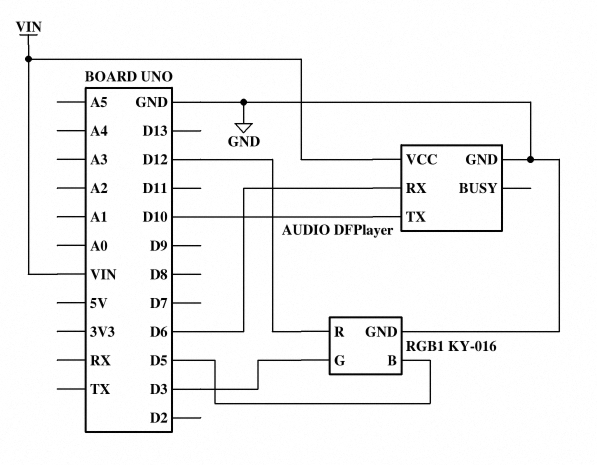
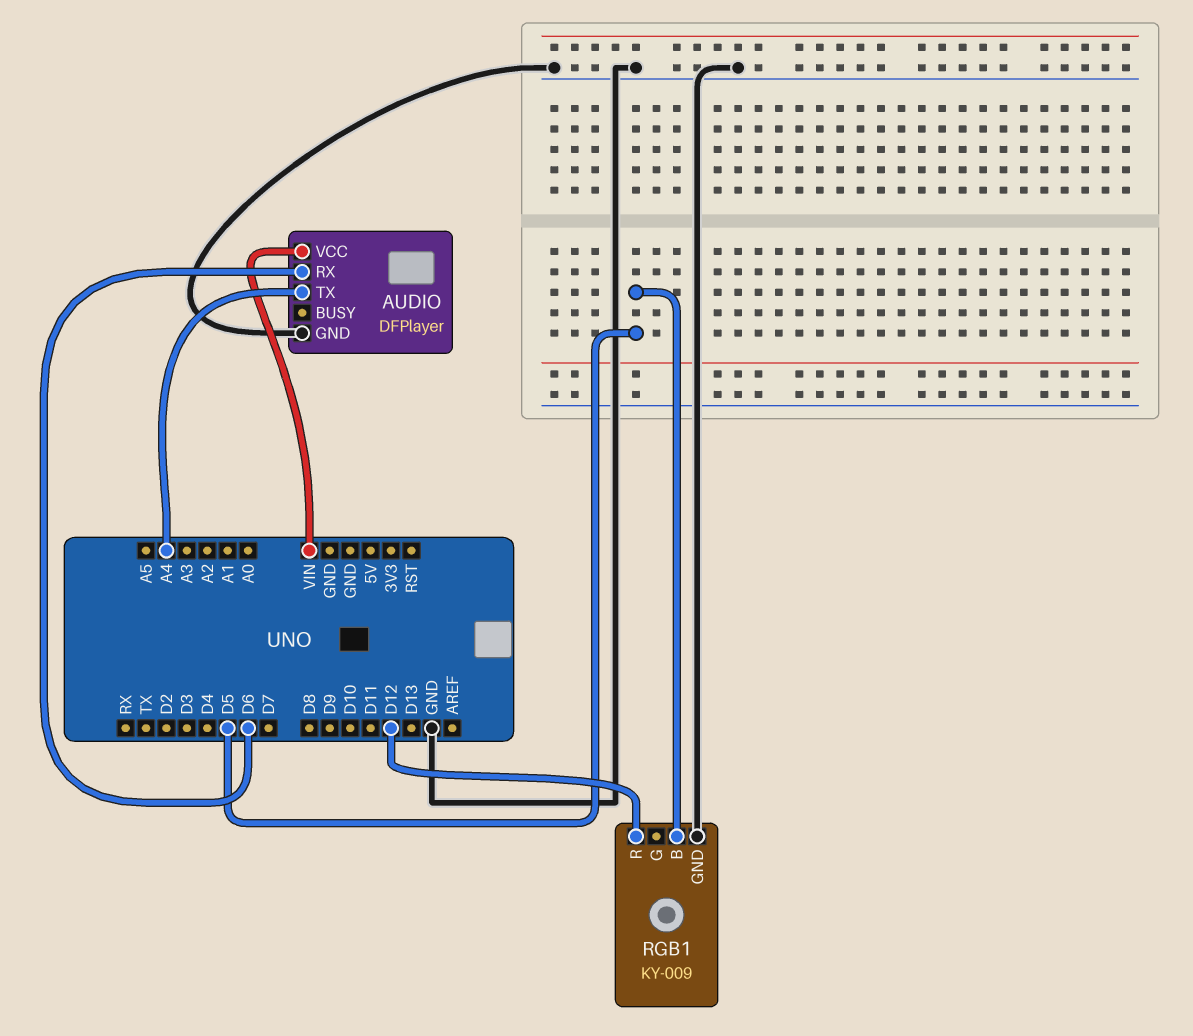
AUDIO pin TX: D10 -> A4
RGB1: KY-016 -> KY-009
RGB1 pin G: D3 -> none

